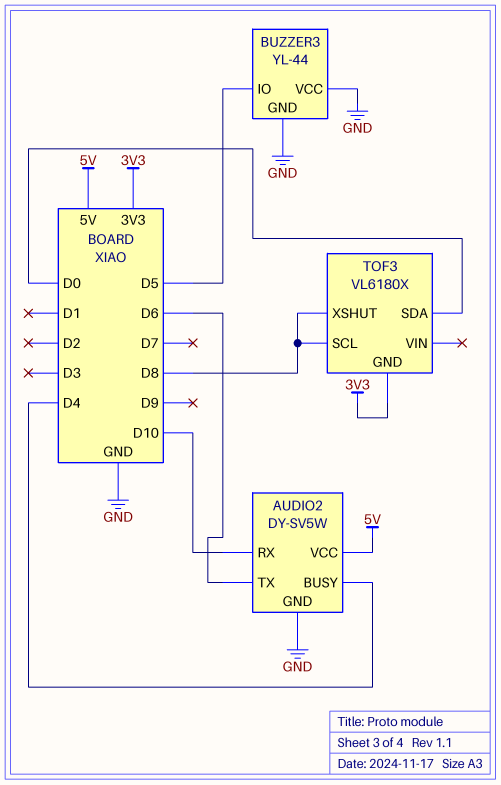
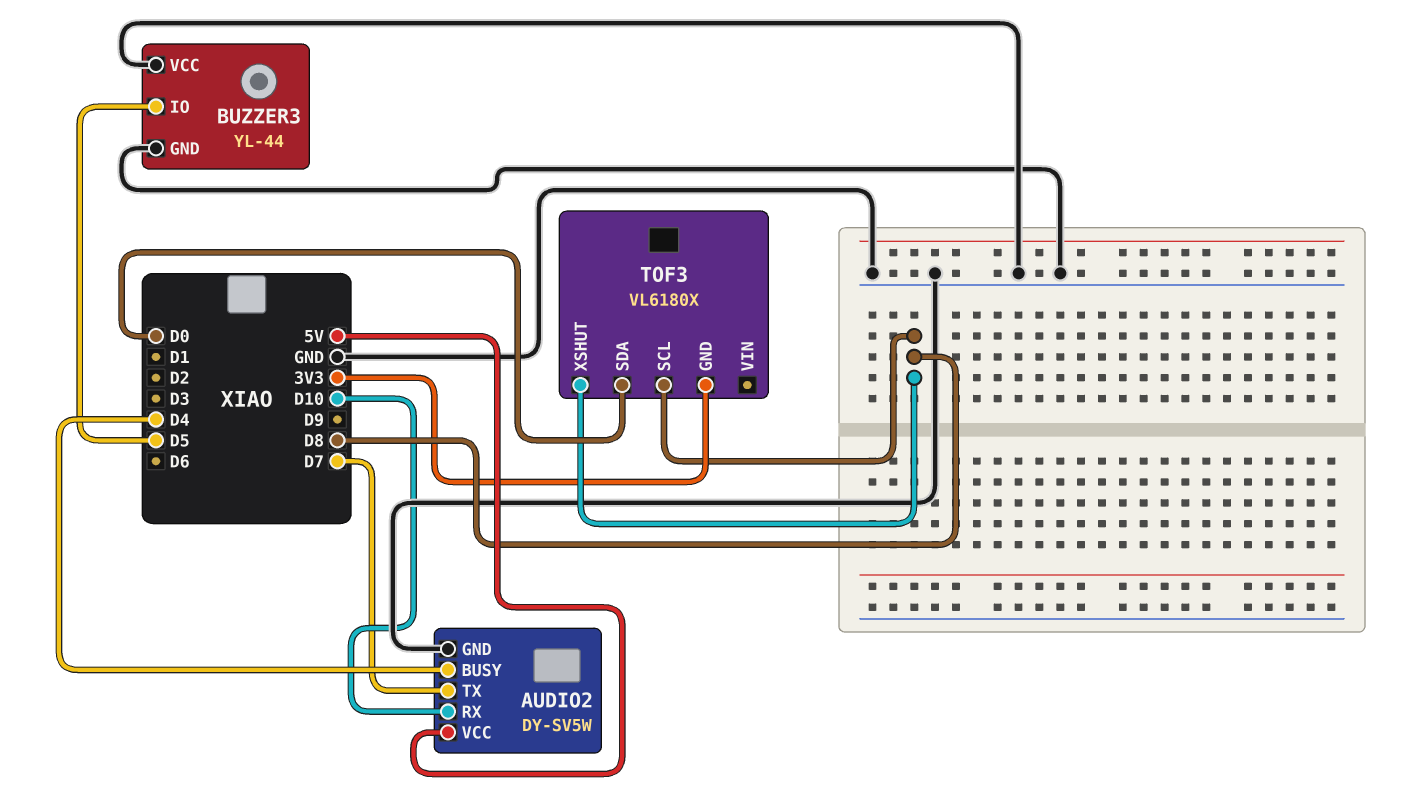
AUDIO2 pin TX: D6 -> D7

